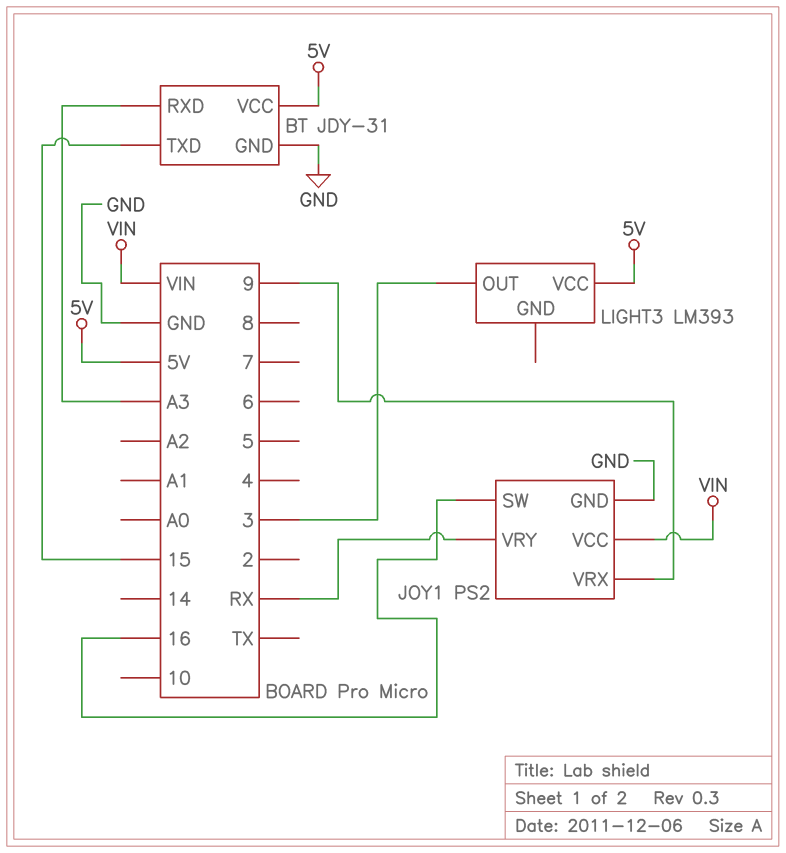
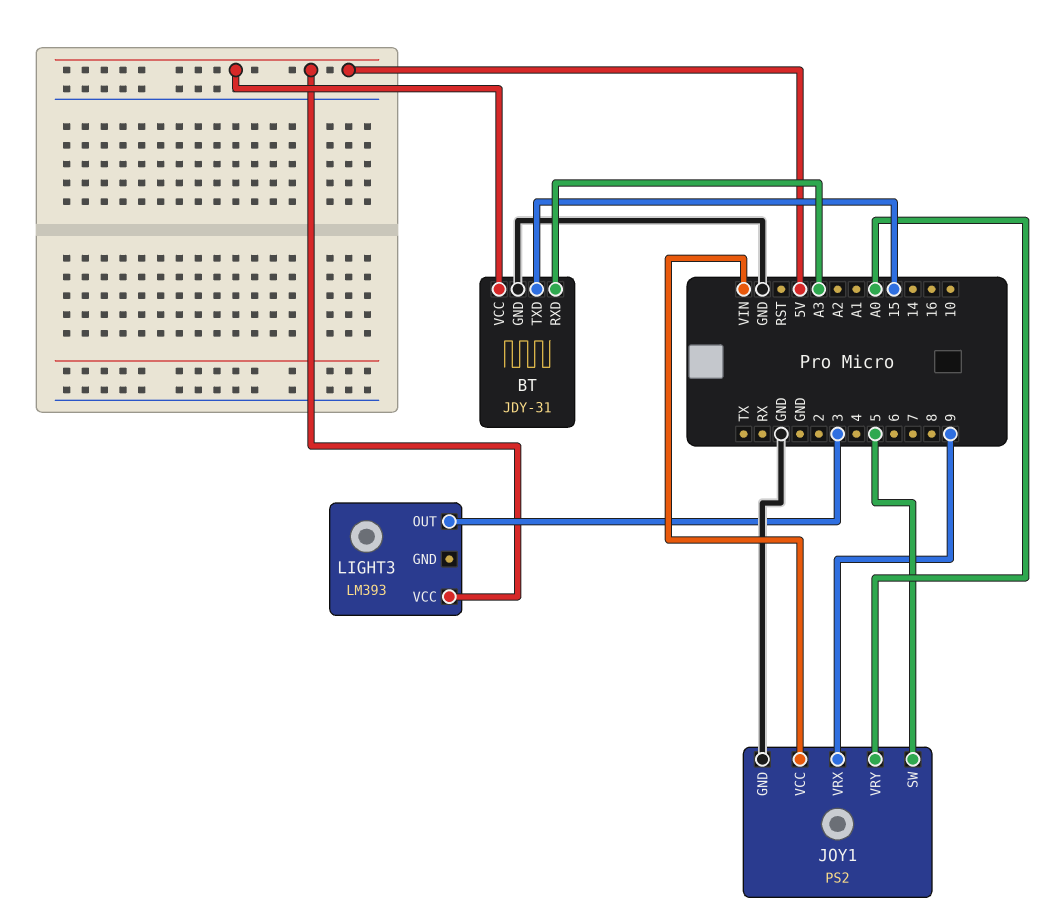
JOY1 pin SW: 16 -> 5
JOY1 pin VRY: RX -> A0

